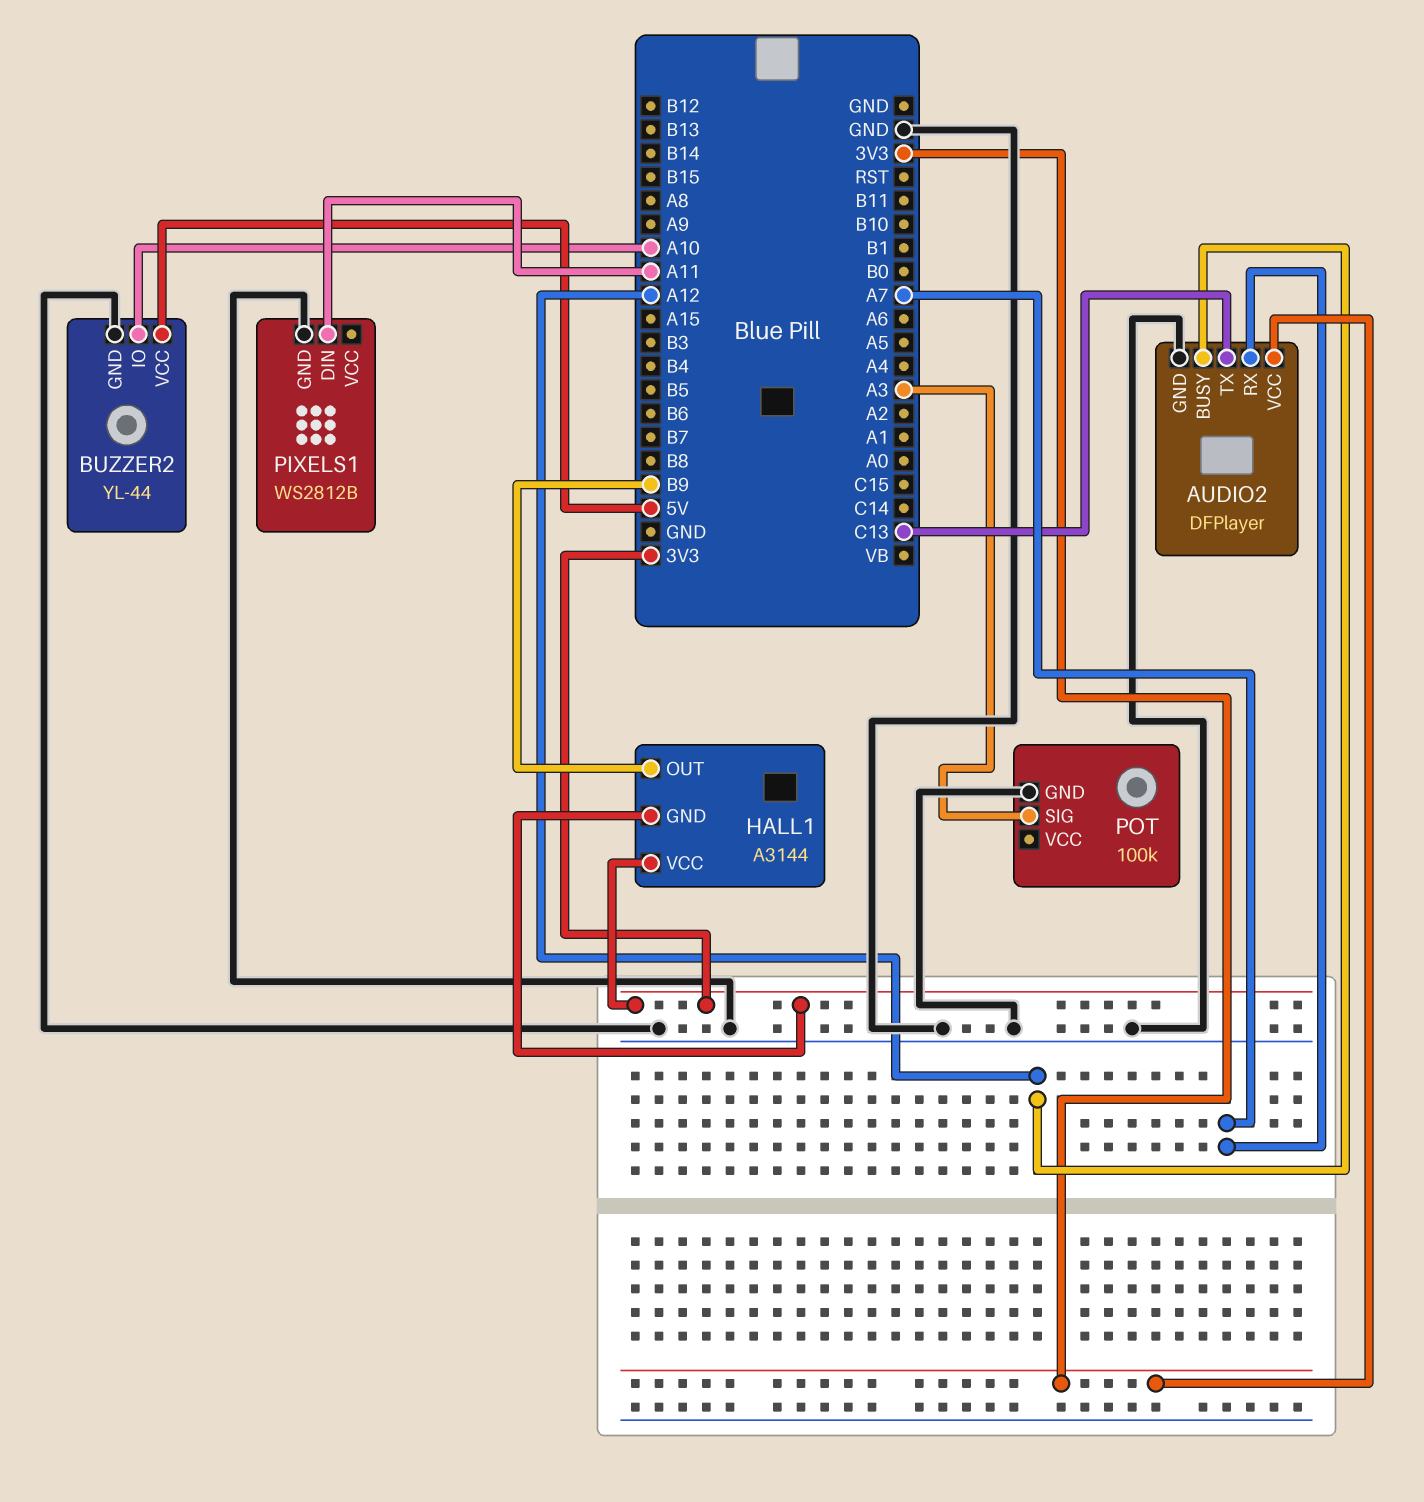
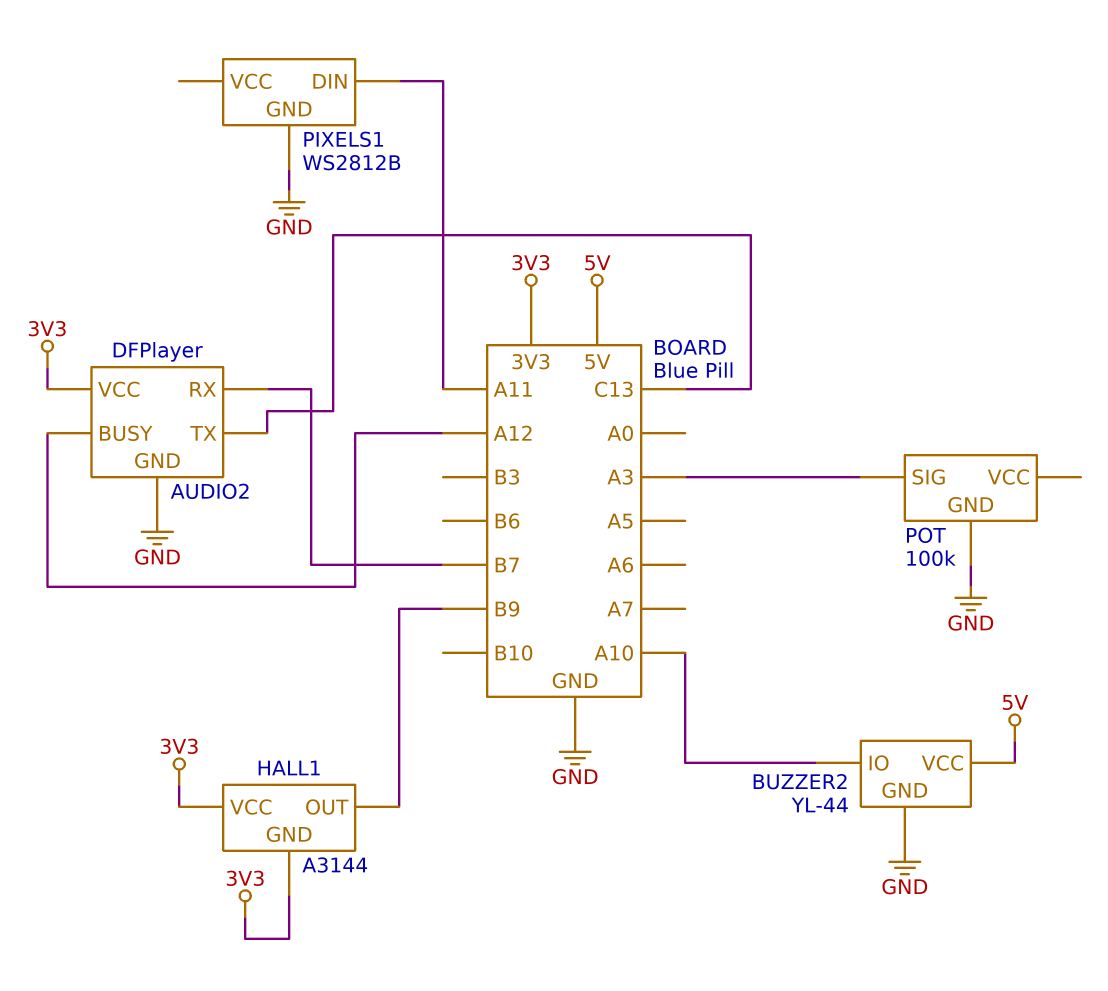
AUDIO2 pin RX: A7 -> B7

